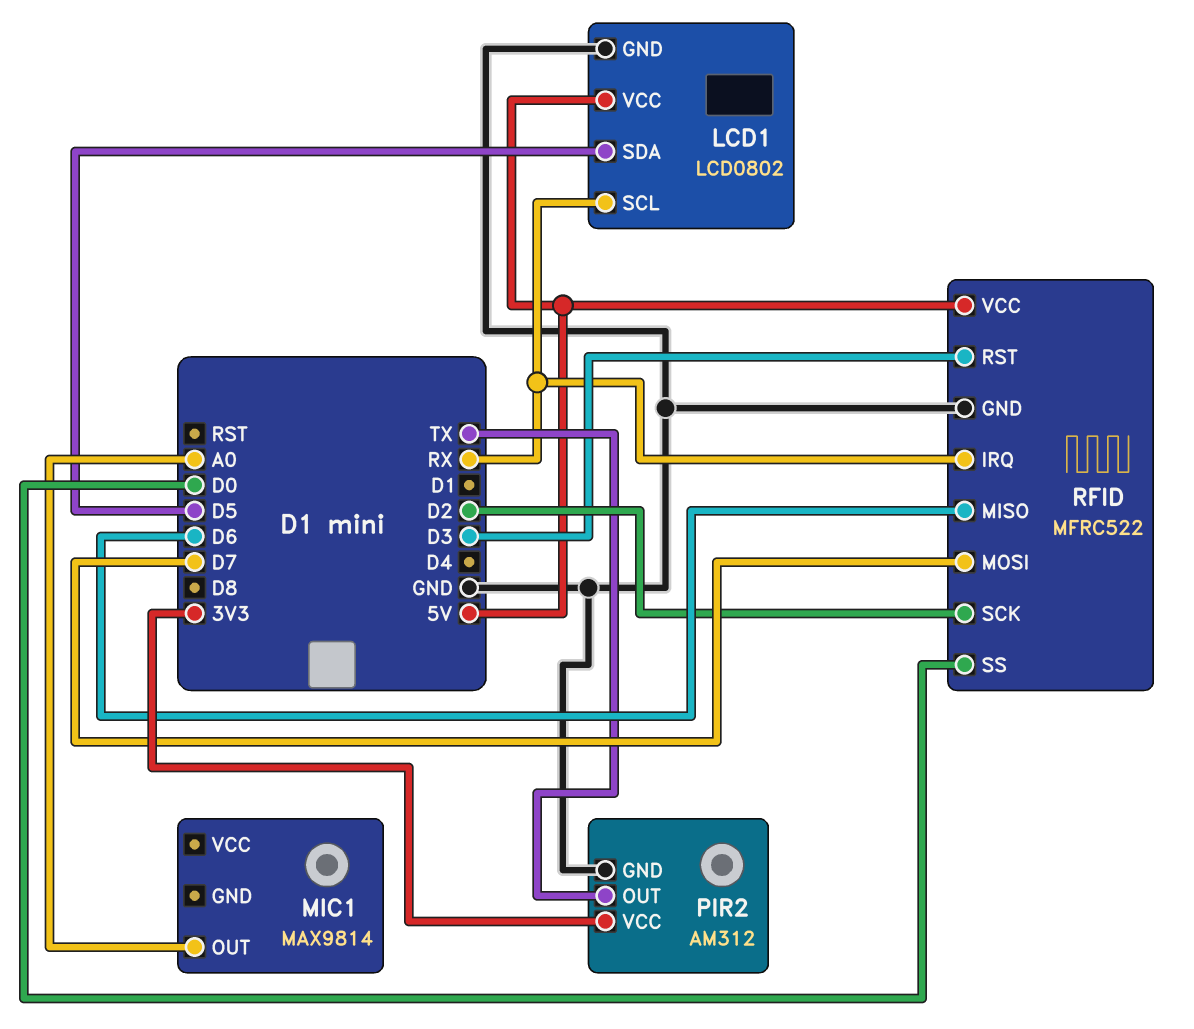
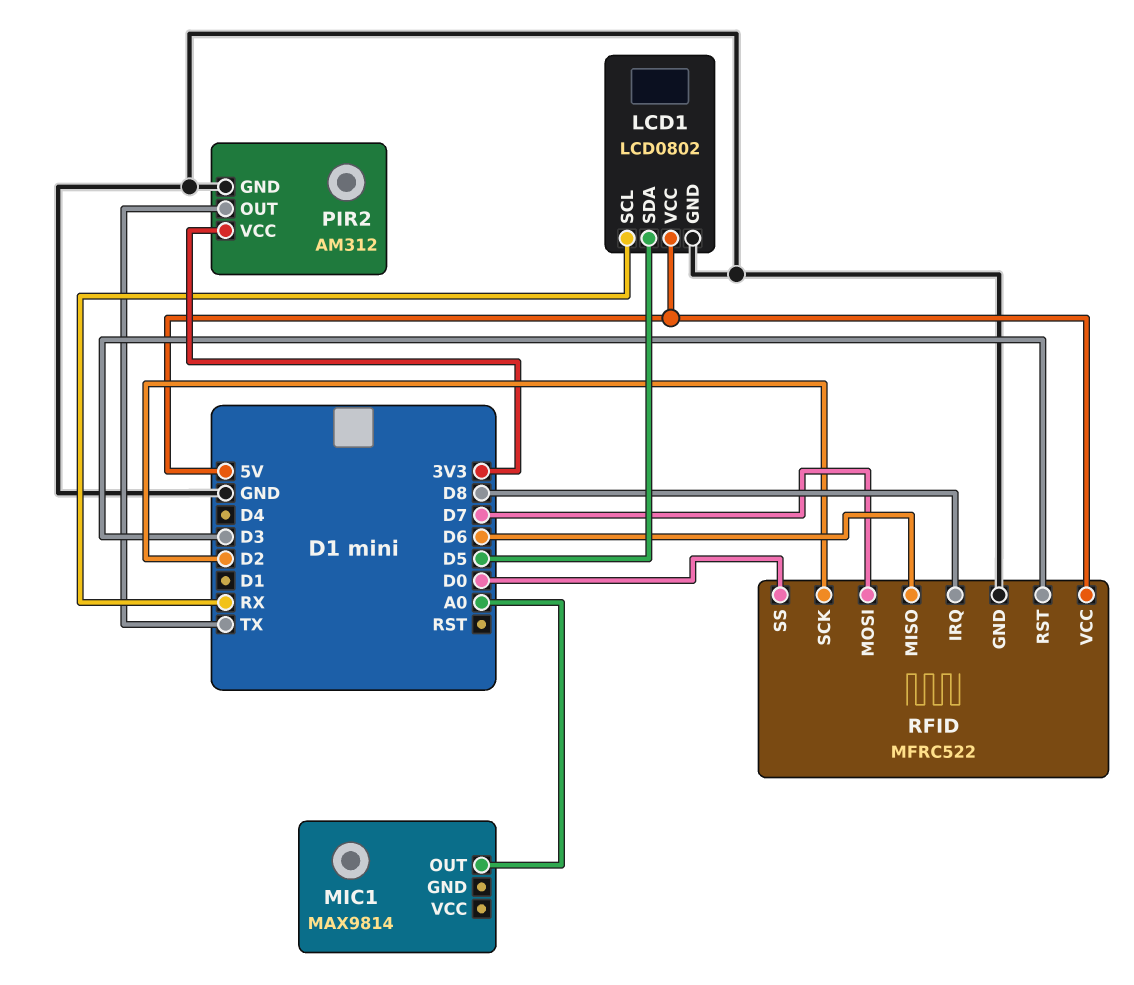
RFID pin IRQ: RX -> D8

